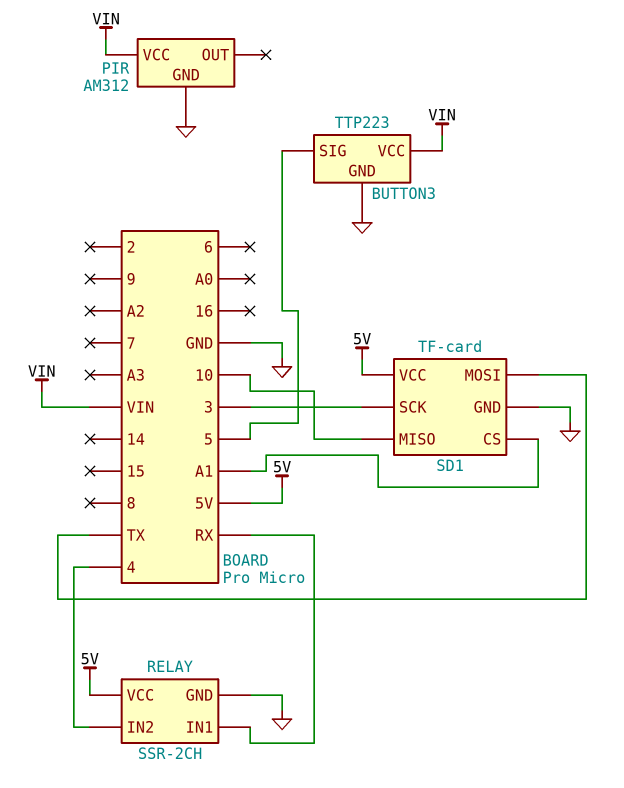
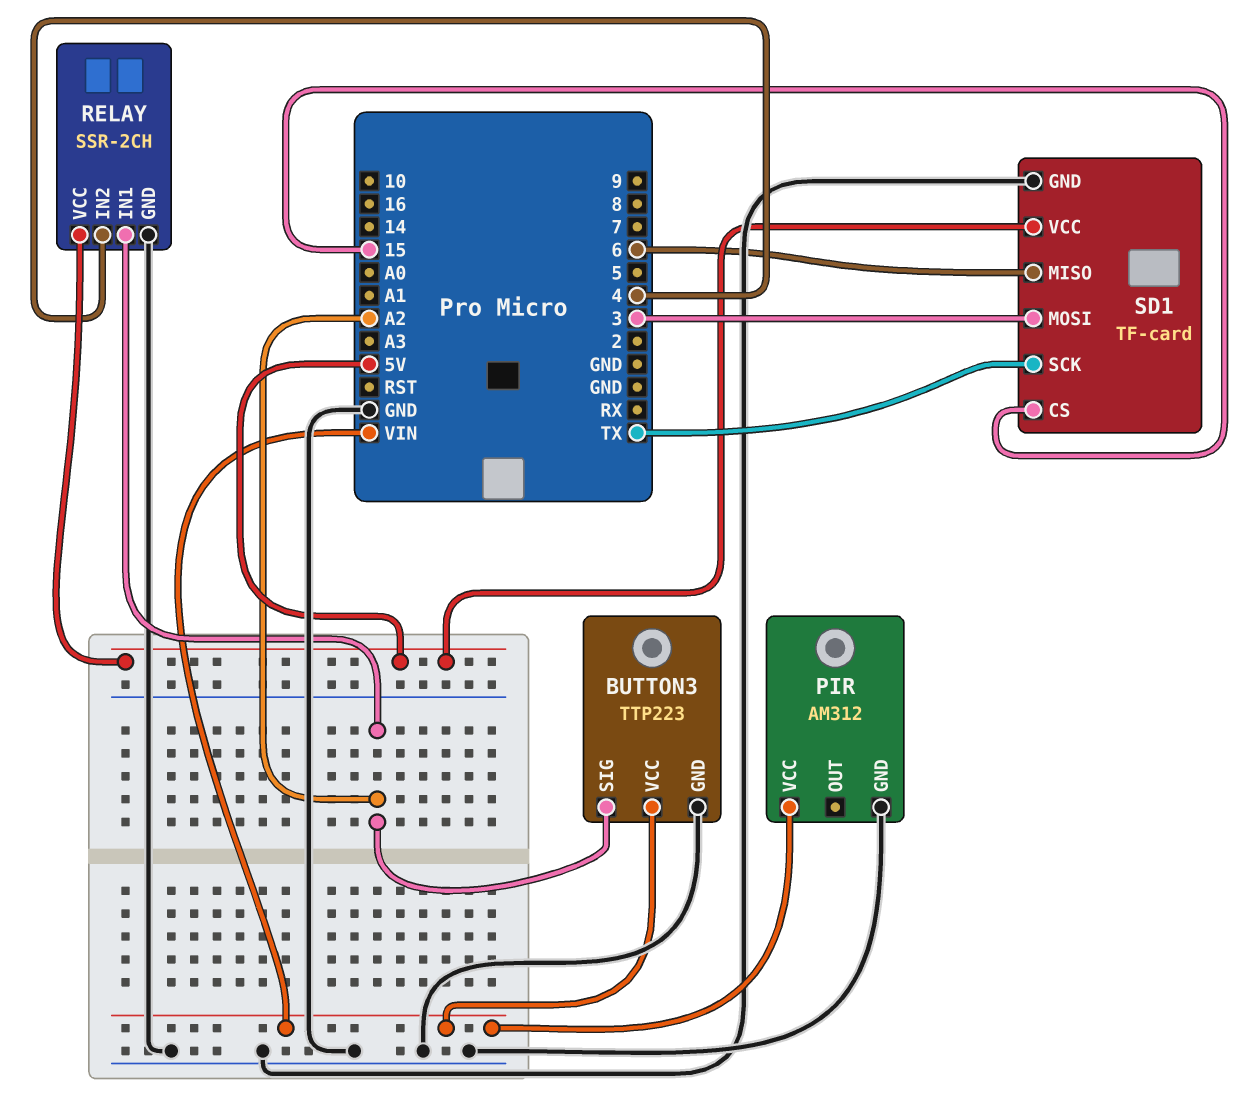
BUTTON3 pin SIG: 5 -> A2
RELAY pin IN1: RX -> A2
SD1 pin CS: A1 -> 15
SD1 pin MISO: 10 -> 6
SD1 pin MOSI: TX -> 3
SD1 pin SCK: 3 -> TX

